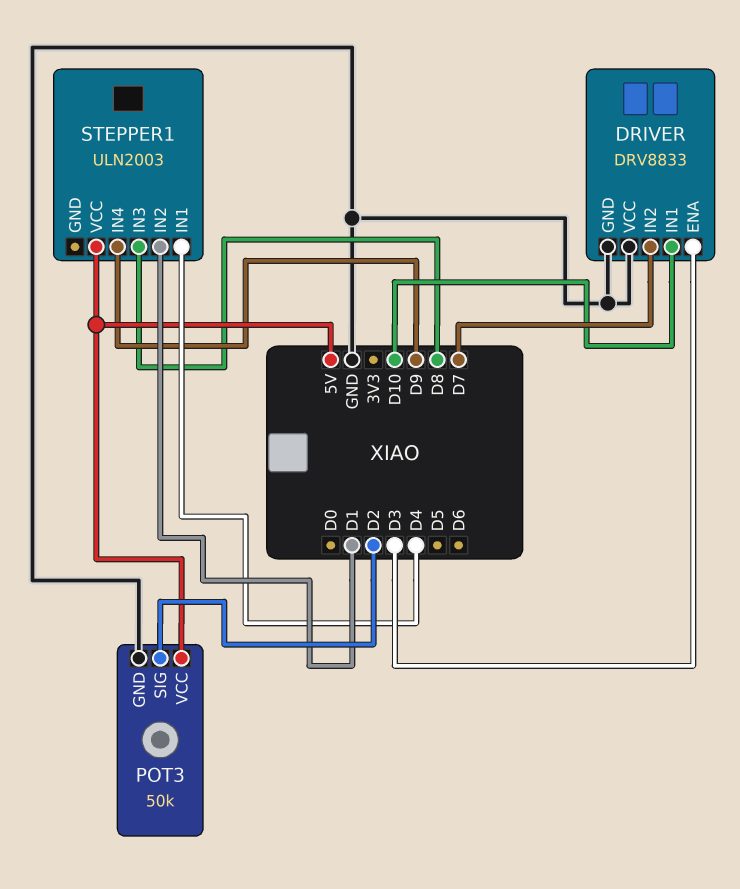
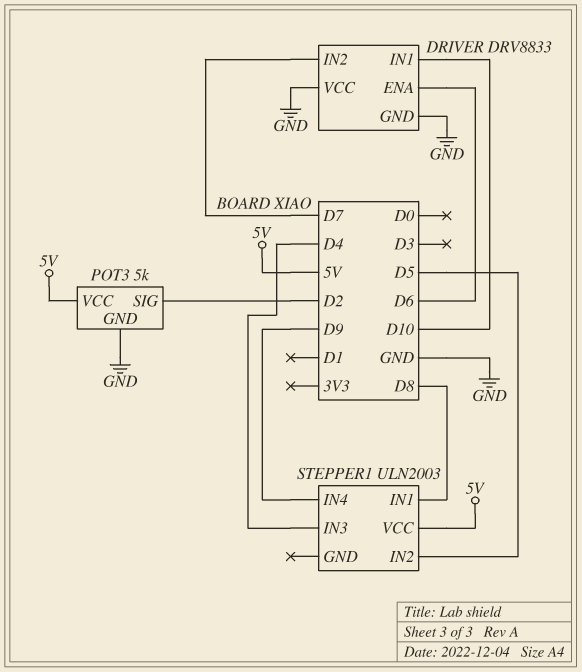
DRIVER pin ENA: D3 -> D6
POT3: 50k -> 5k
STEPPER1 pin IN1: D4 -> D8
STEPPER1 pin IN2: D1 -> D5
STEPPER1 pin IN3: D8 -> D4

